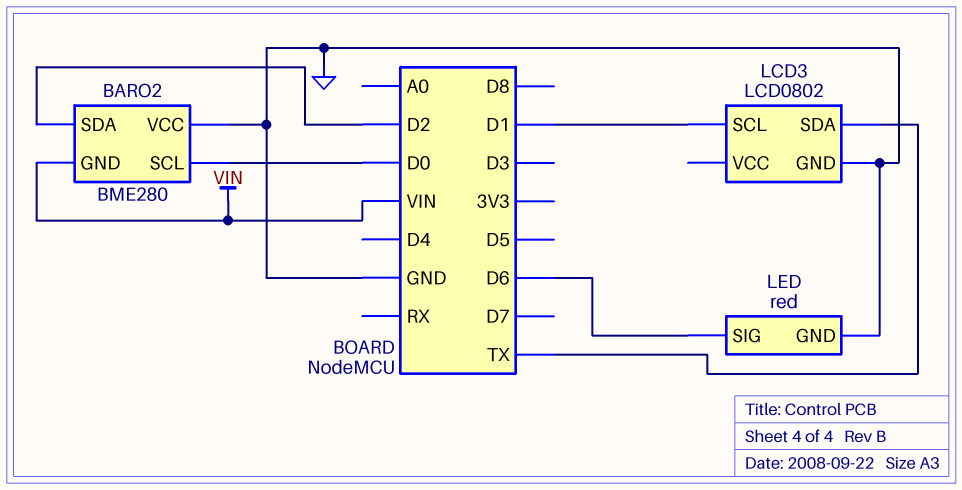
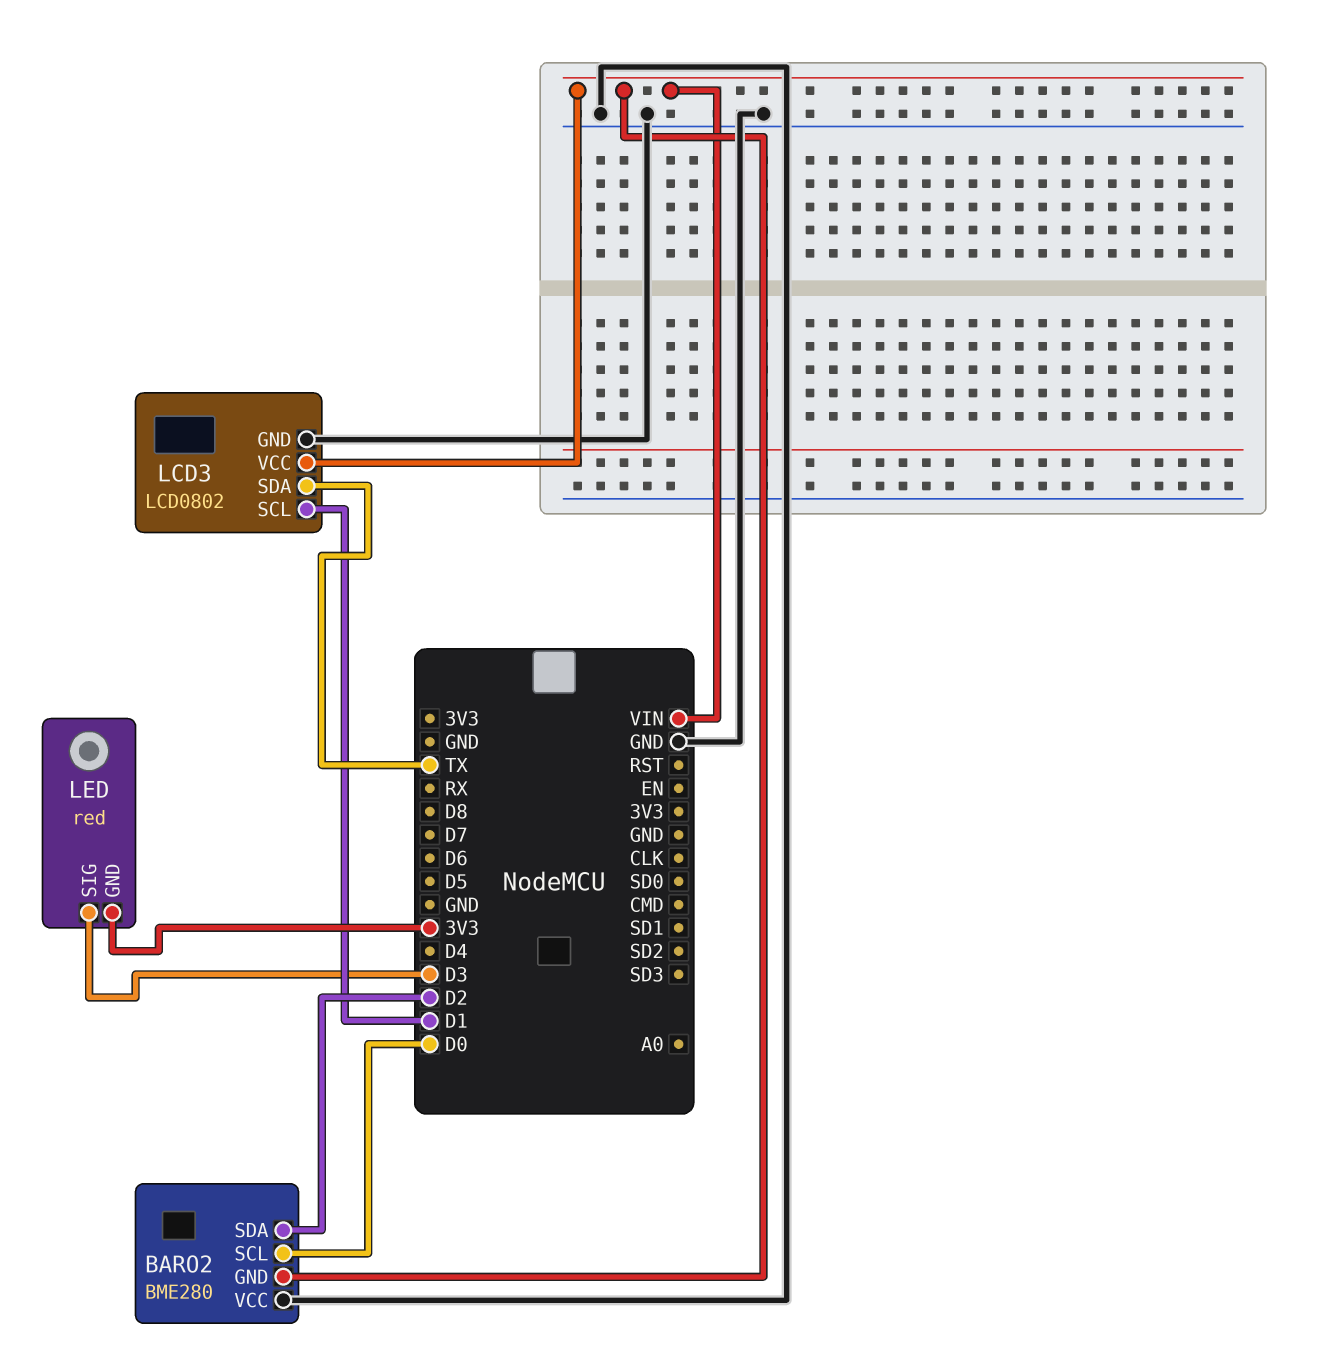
LCD3 pin VCC: none -> VIN
LED pin GND: GND -> 3V3
LED pin SIG: D6 -> D3

